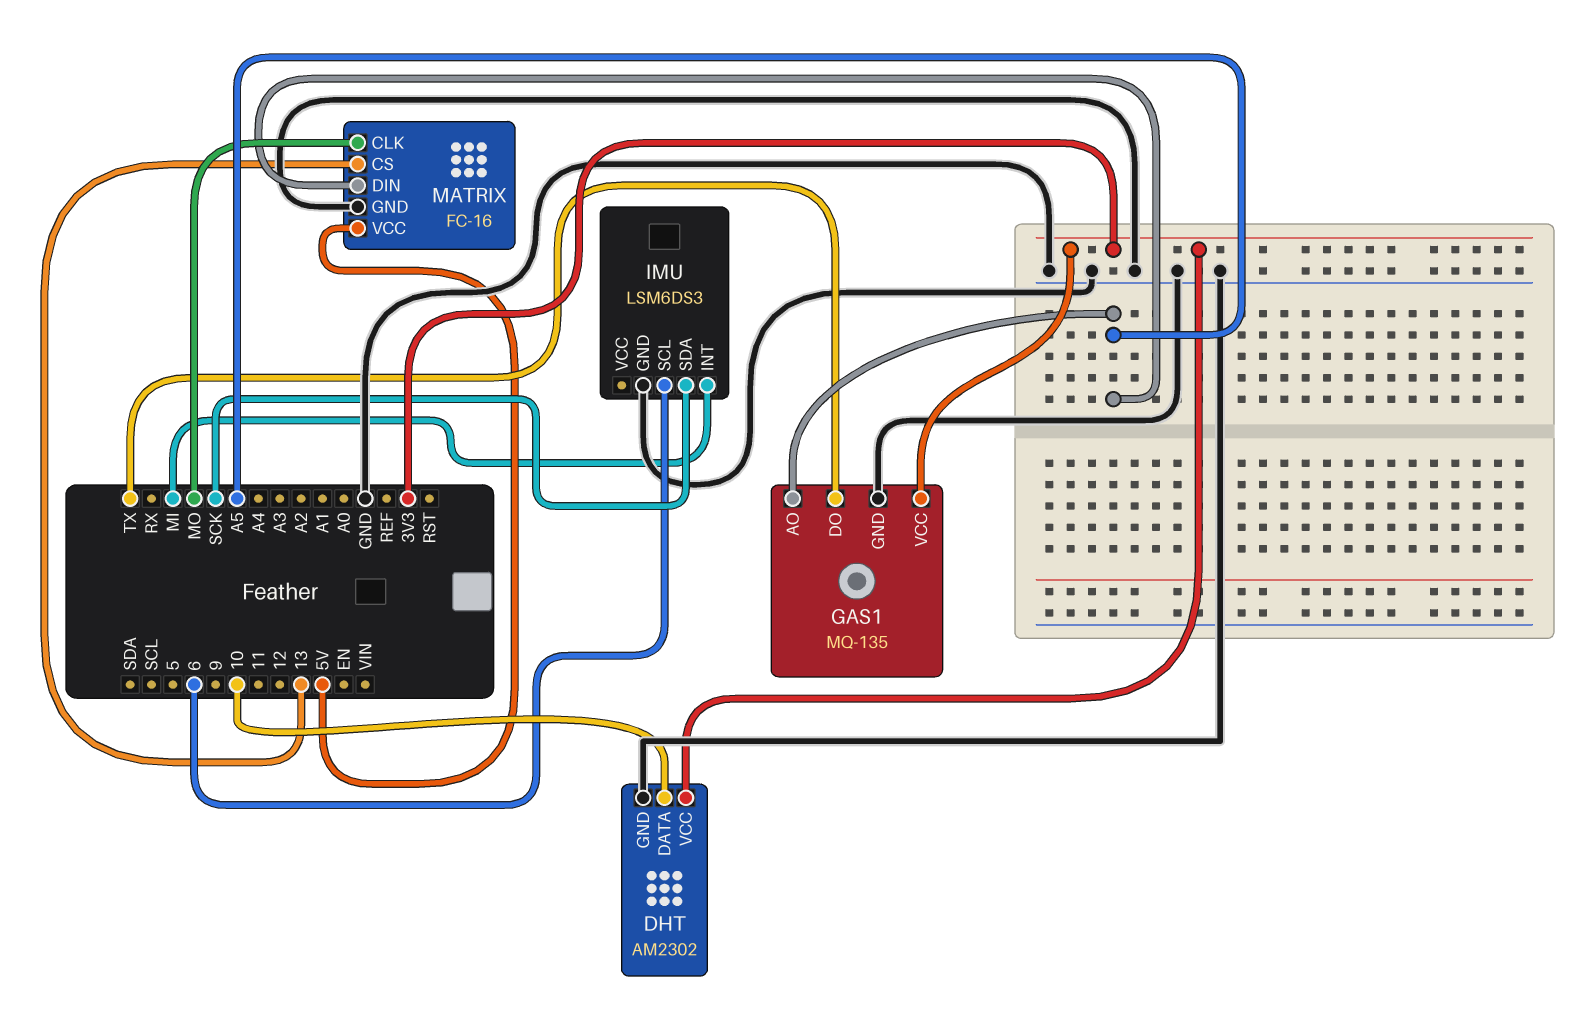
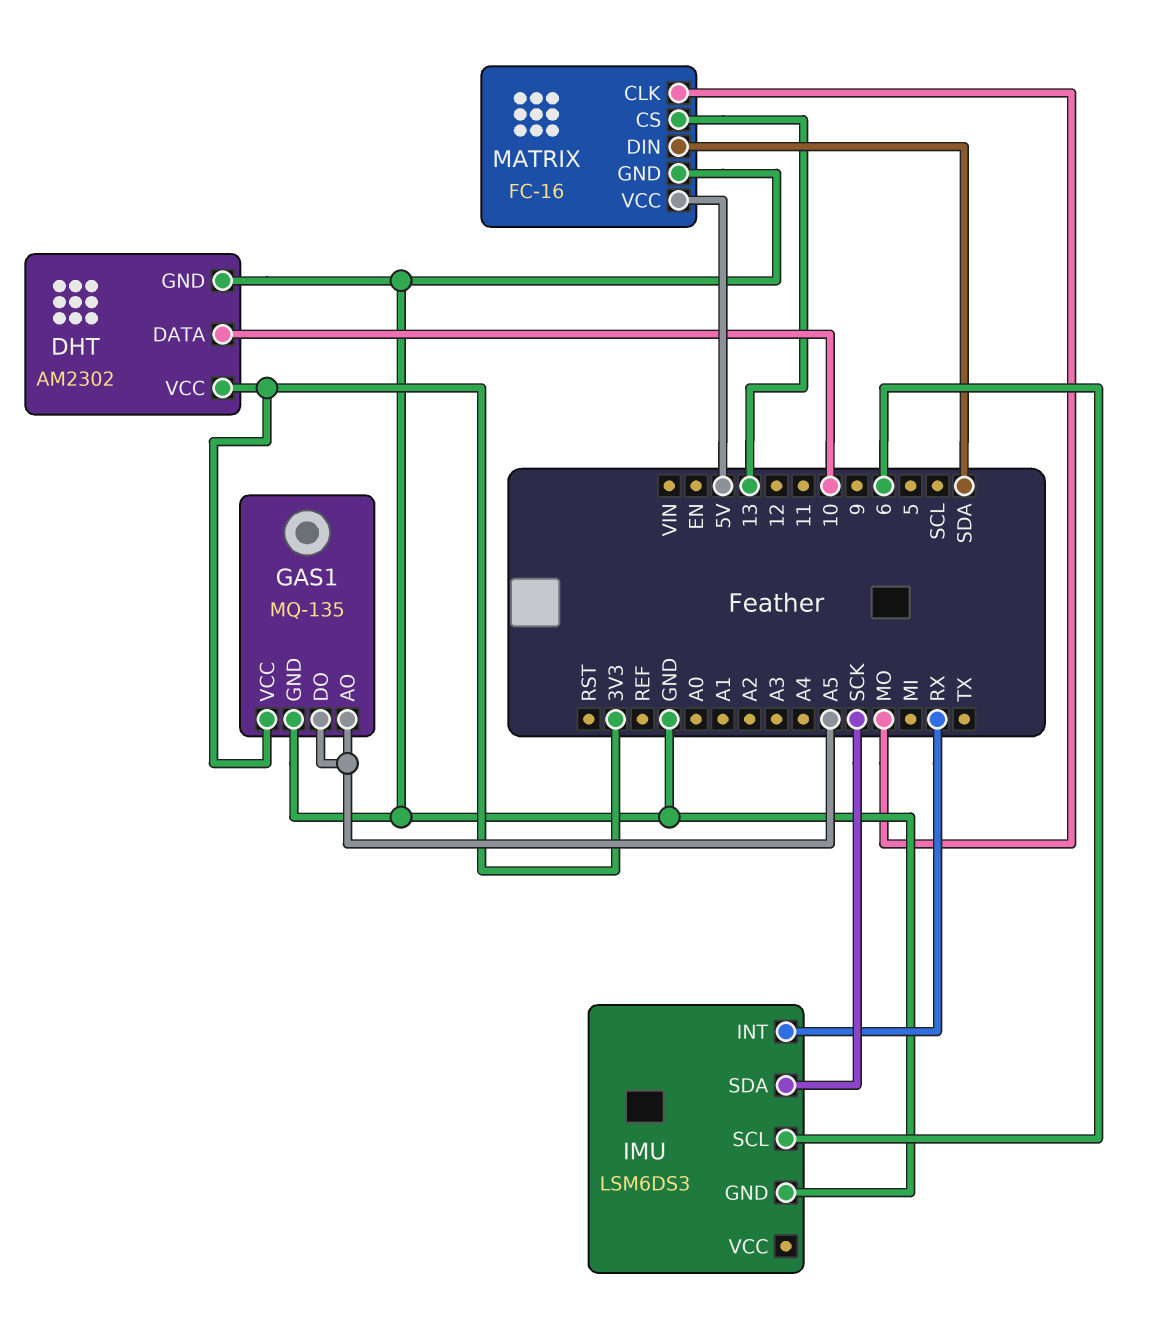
GAS1 pin DO: TX -> A5
IMU pin INT: MI -> RX
MATRIX pin DIN: A5 -> SDA

